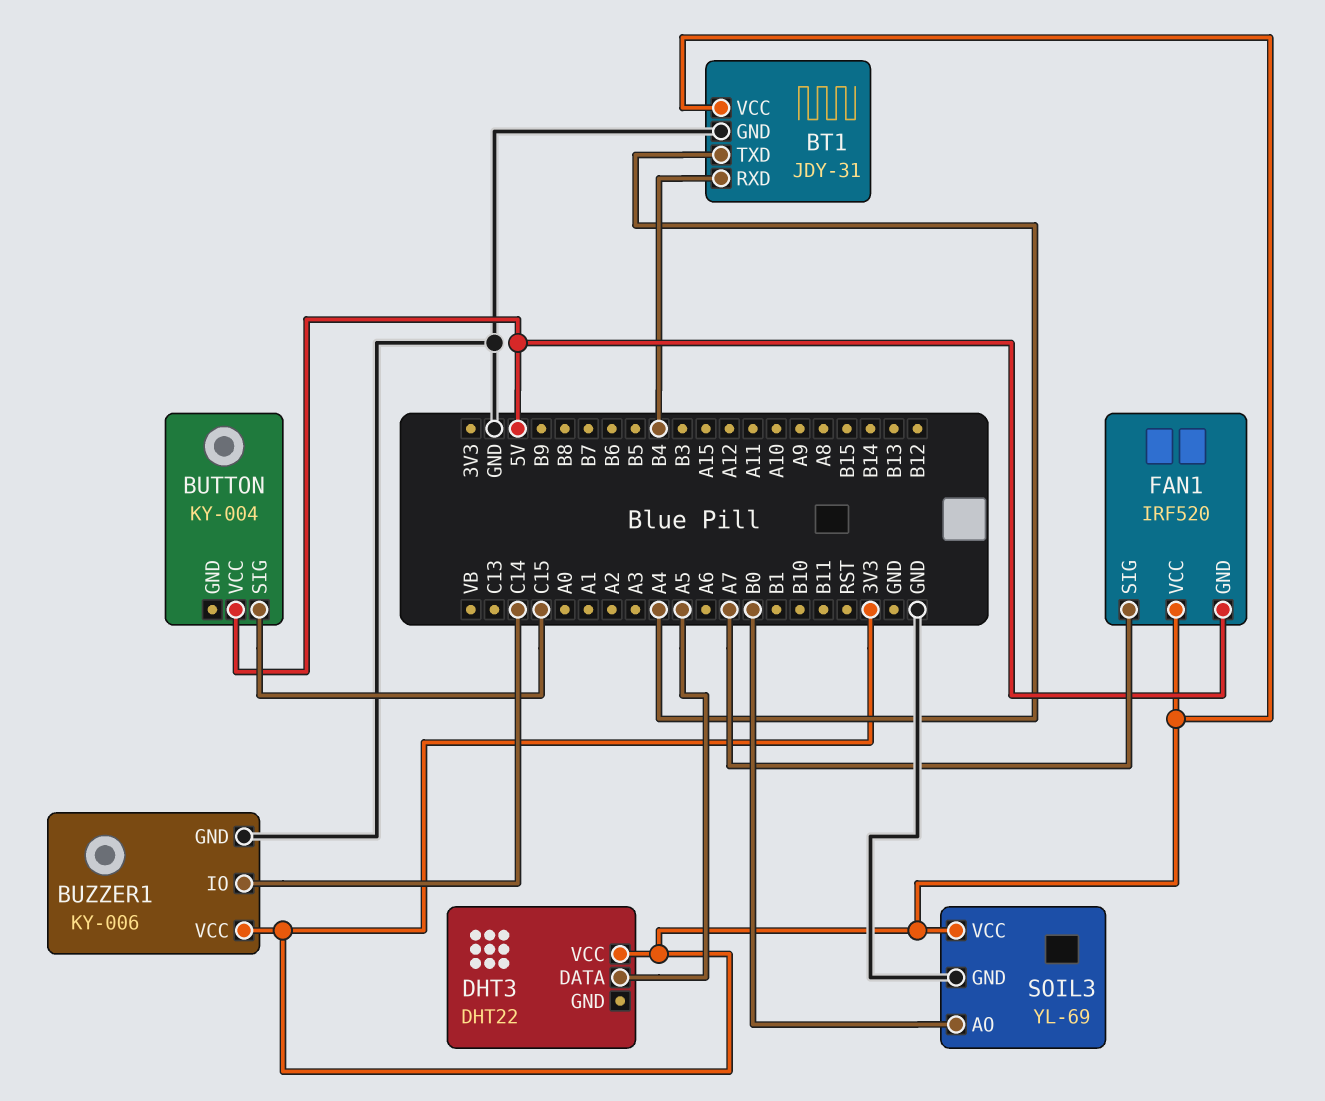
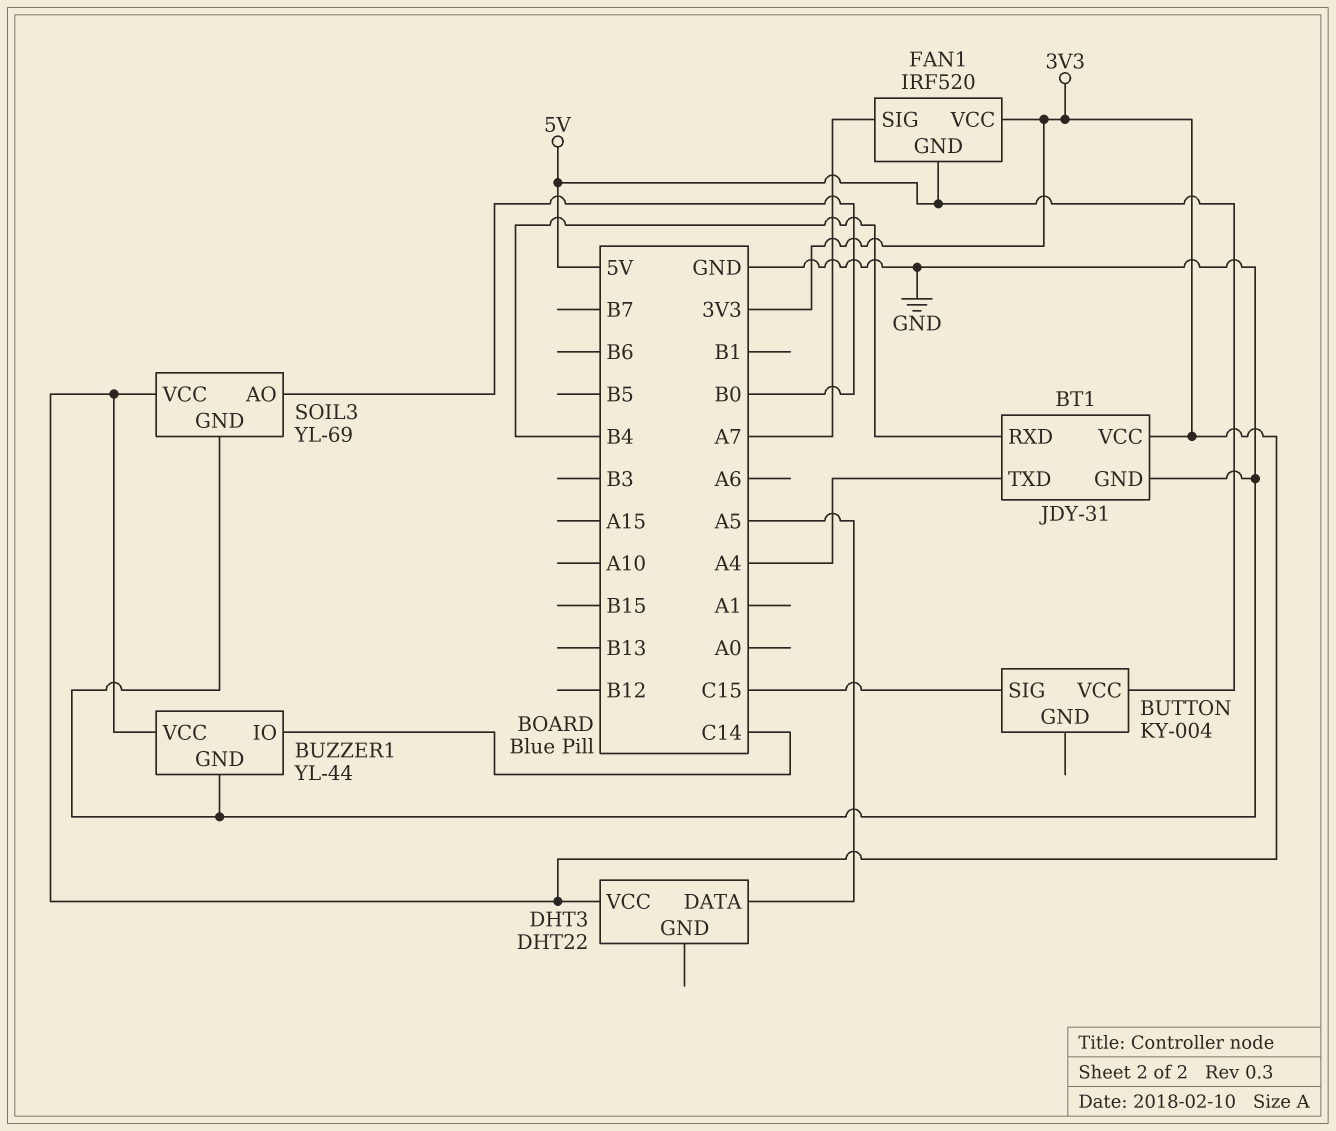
BUZZER1: KY-006 -> YL-44

